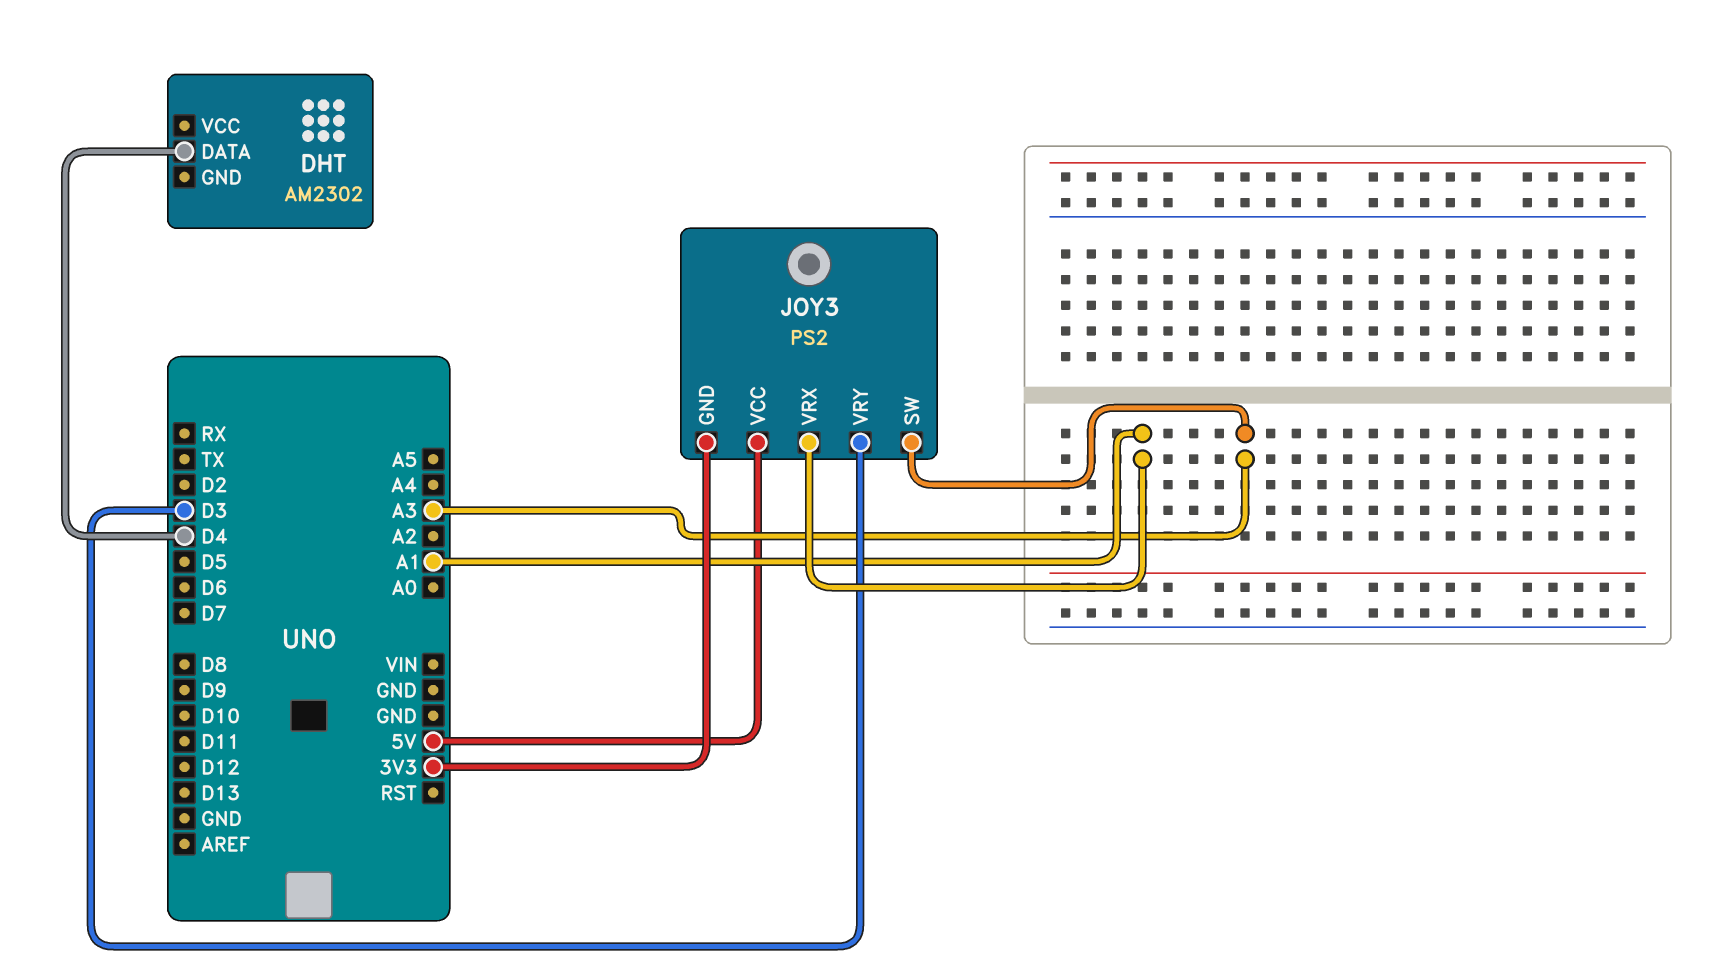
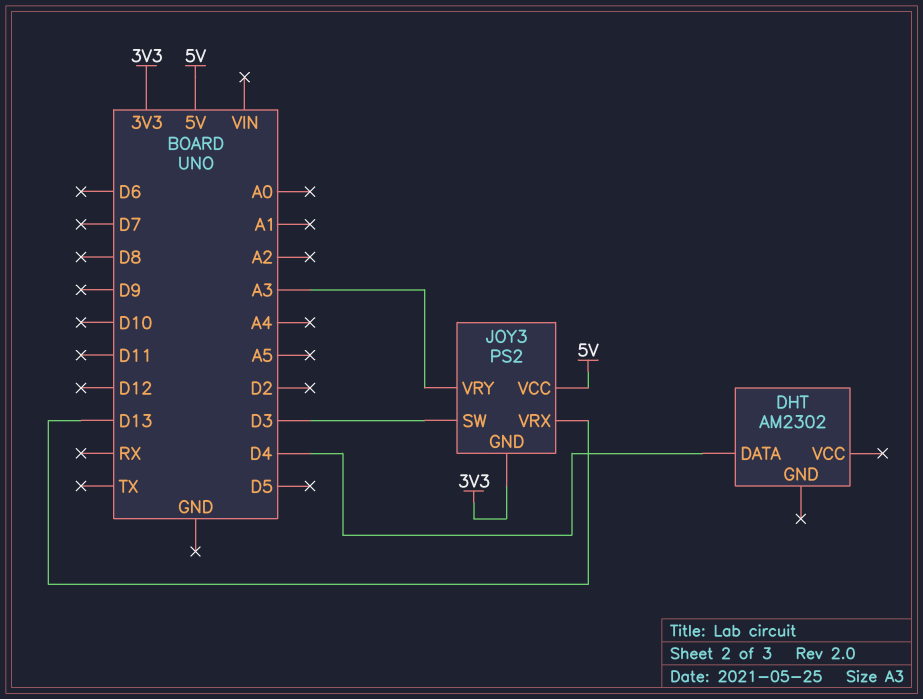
JOY3 pin SW: A3 -> D3
JOY3 pin VRX: A1 -> D13
JOY3 pin VRY: D3 -> A3

